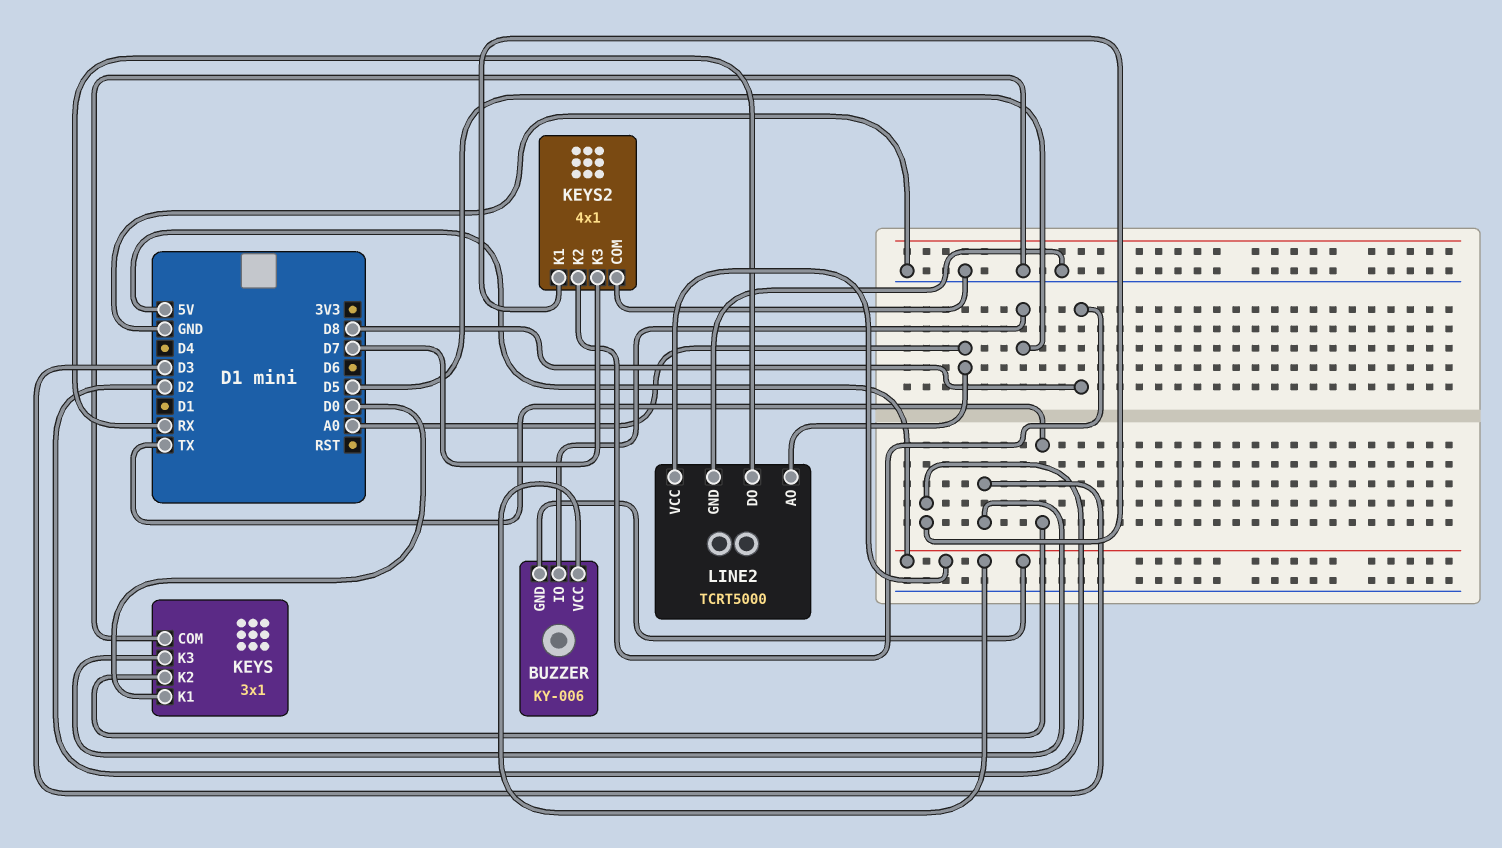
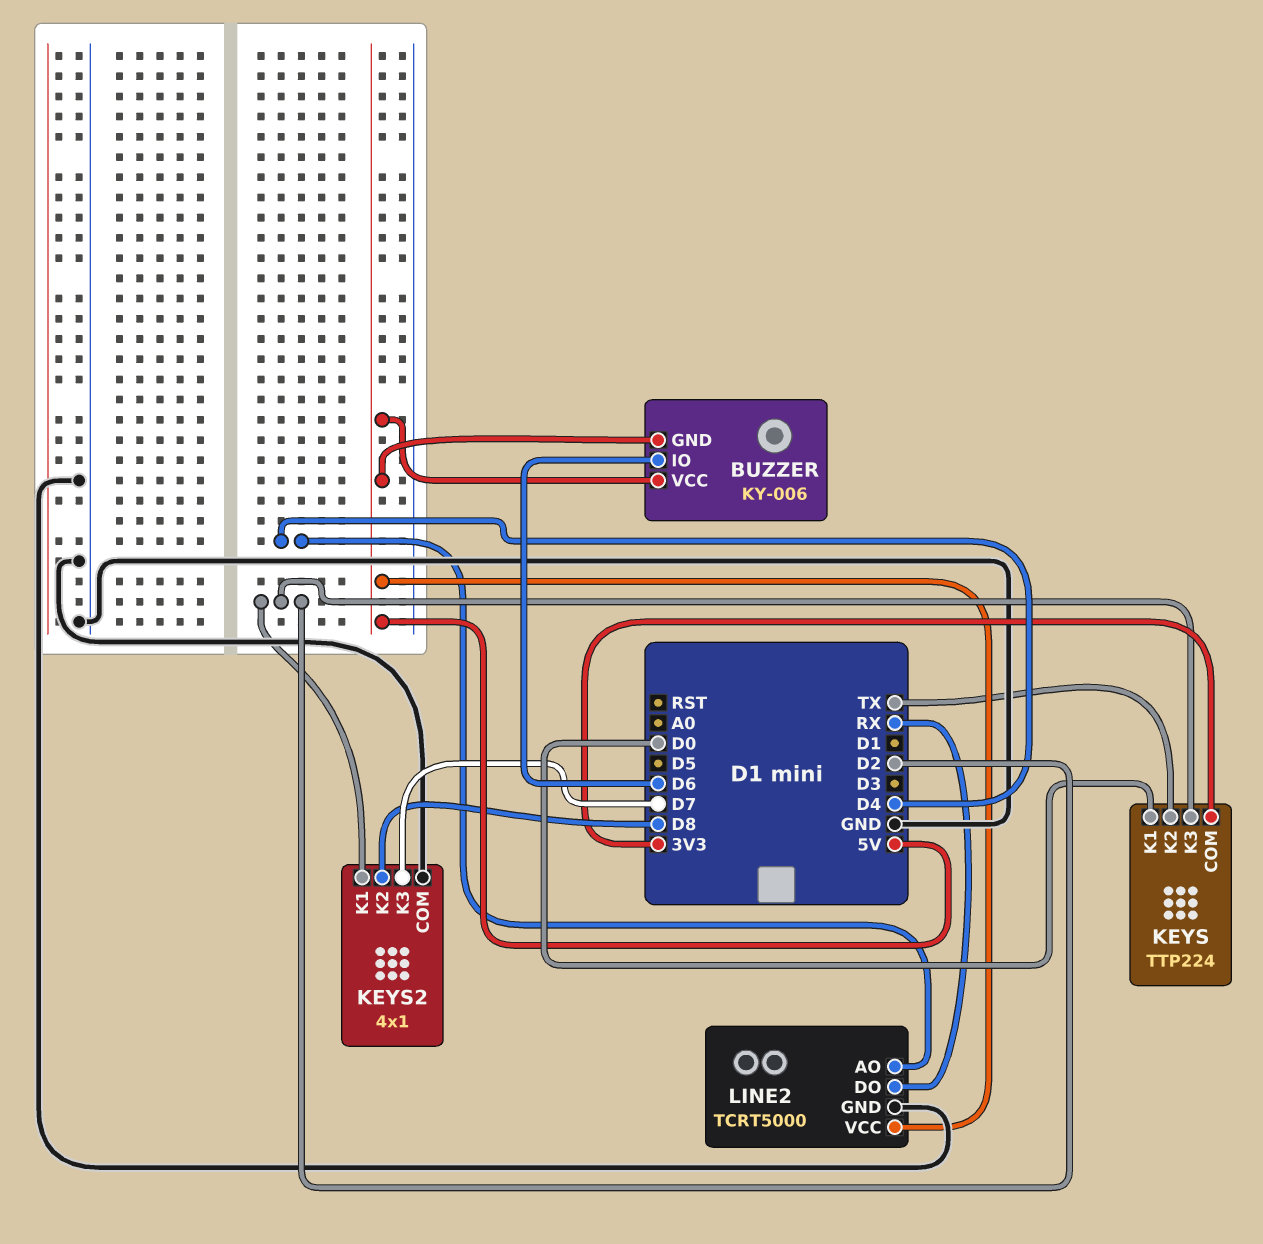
BUZZER pin IO: D5 -> D6
KEYS: 3x1 -> TTP224
KEYS pin COM: GND -> 3V3
KEYS pin K3: D3 -> D2
LINE2 pin AO: A0 -> D4

